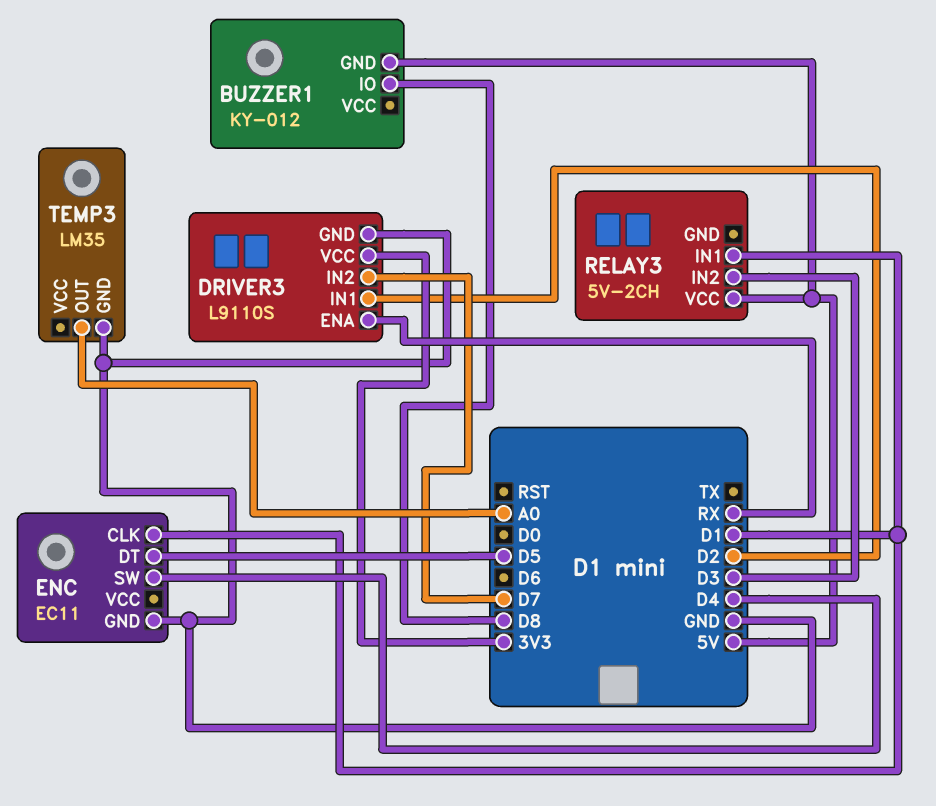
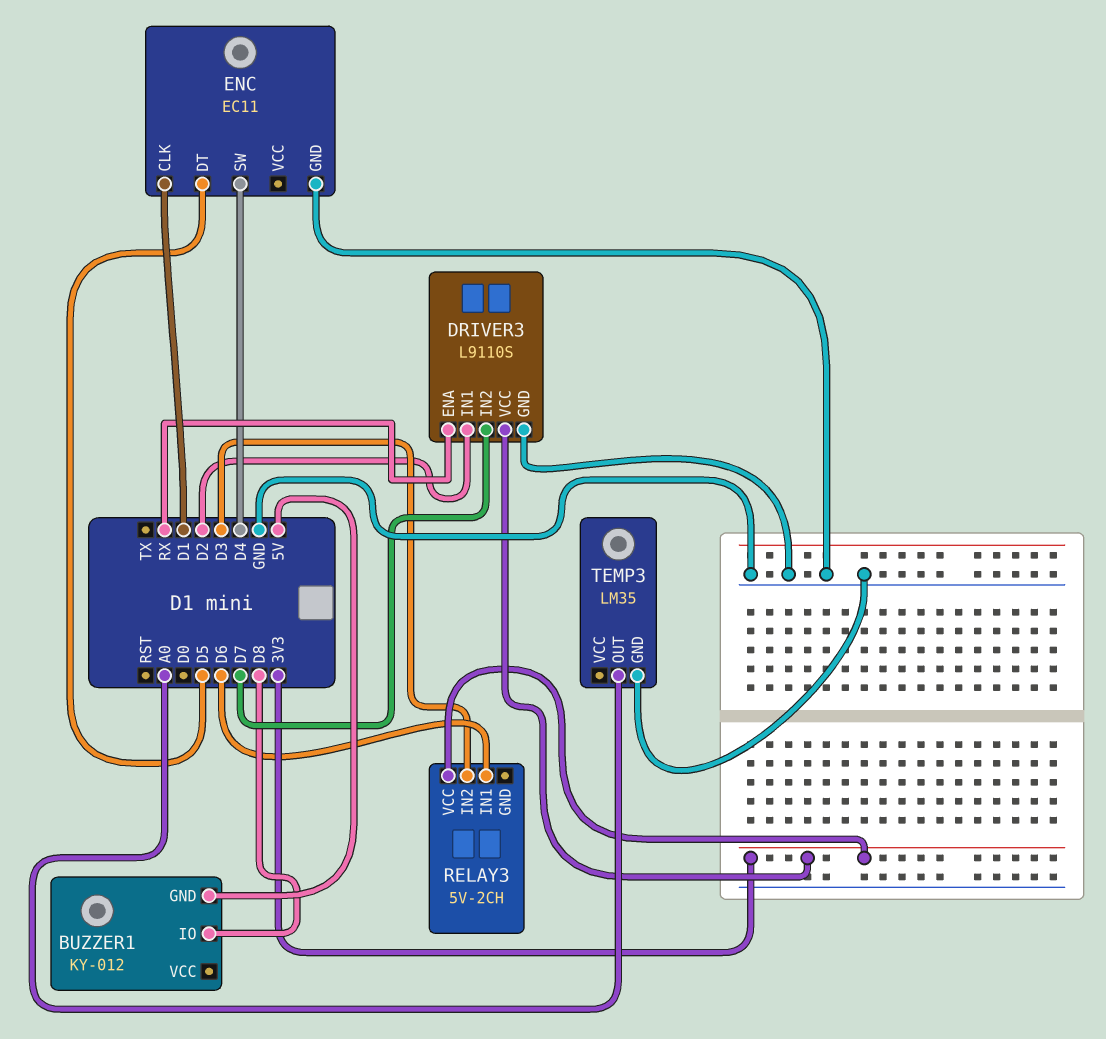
RELAY3 pin IN1: D1 -> D6
RELAY3 pin VCC: 5V -> 3V3

